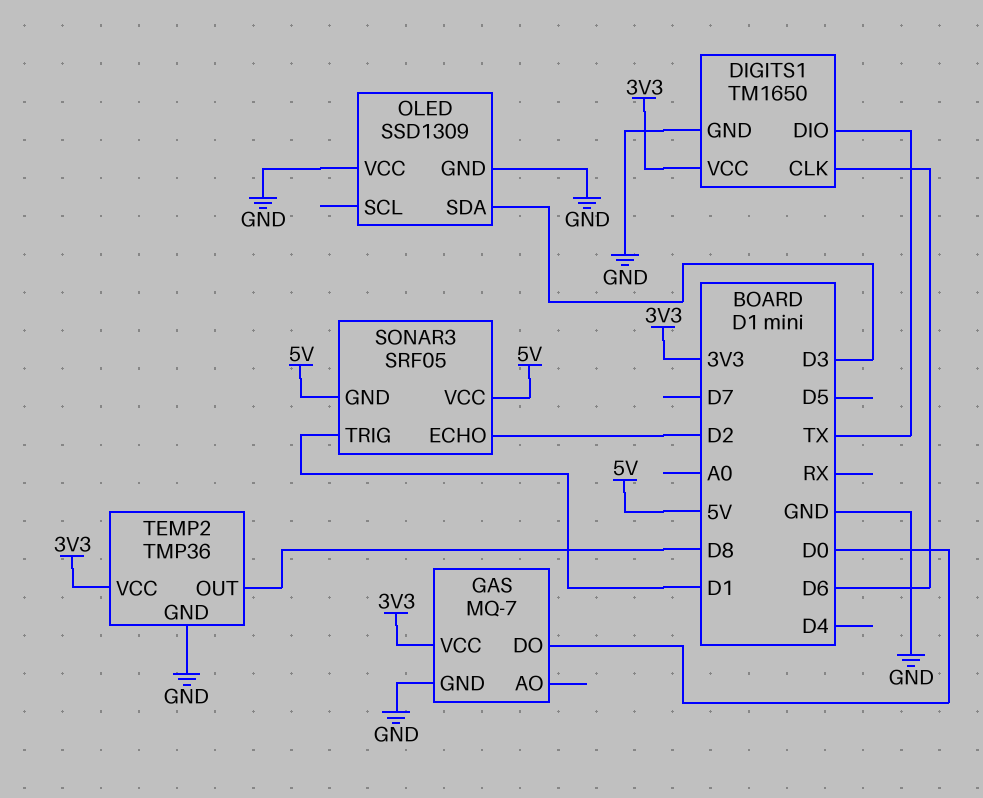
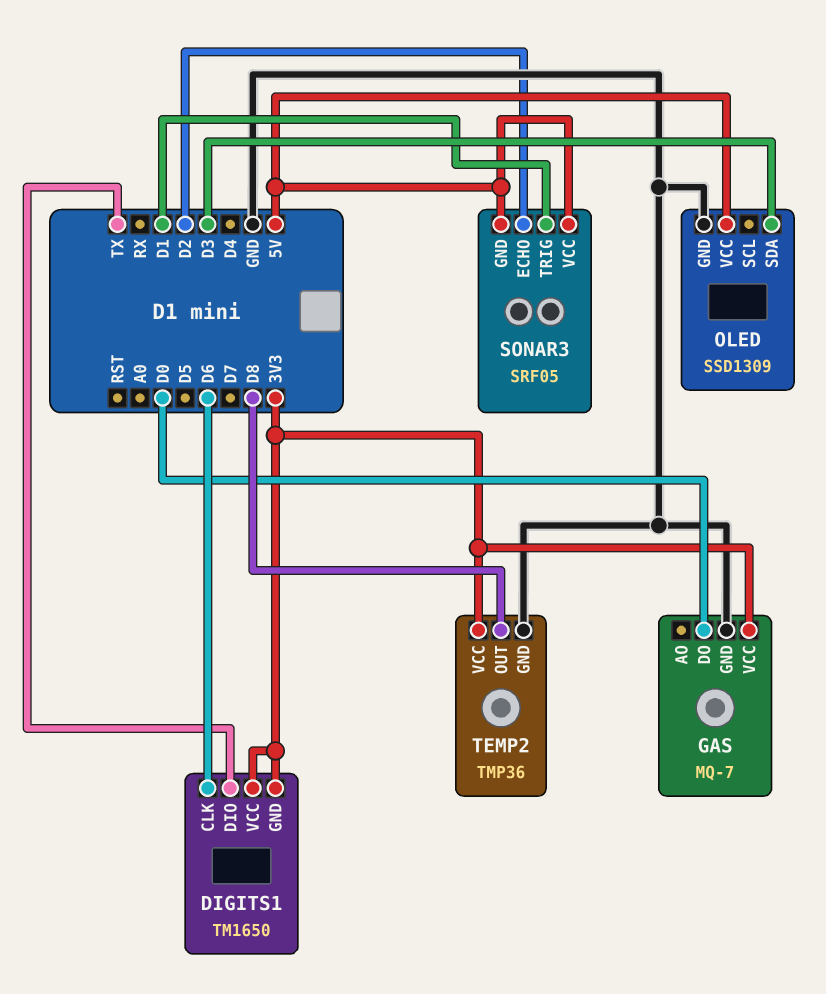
DIGITS1 pin GND: GND -> 3V3
OLED pin VCC: GND -> 5V

